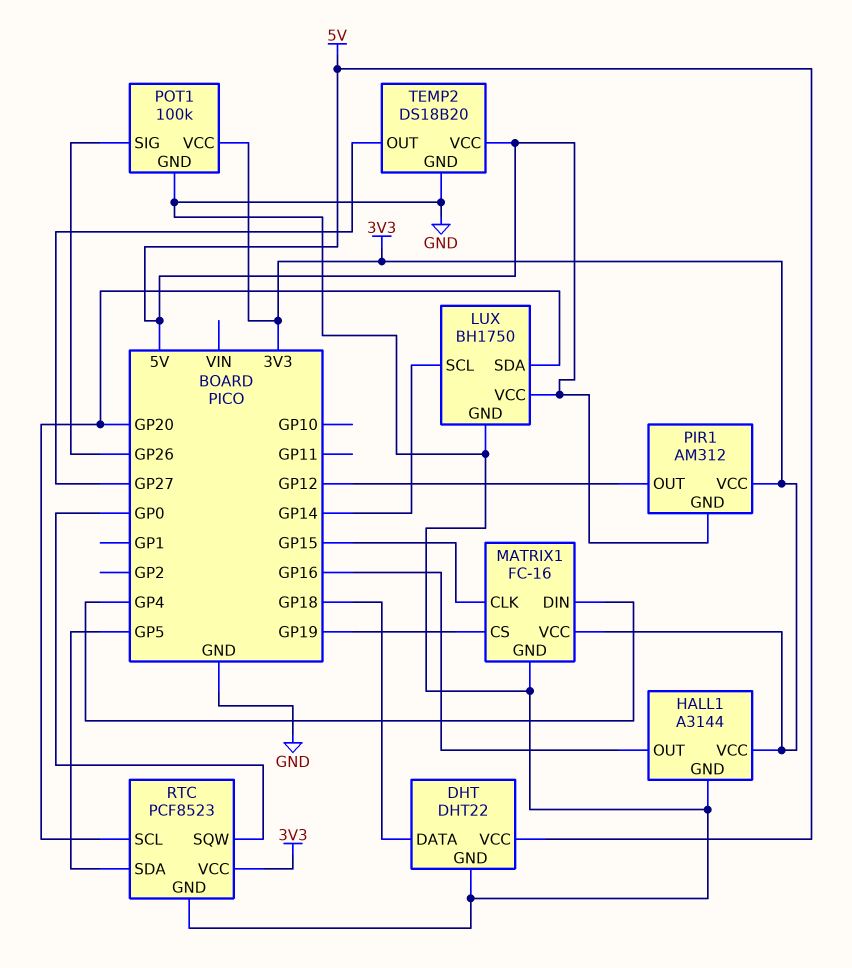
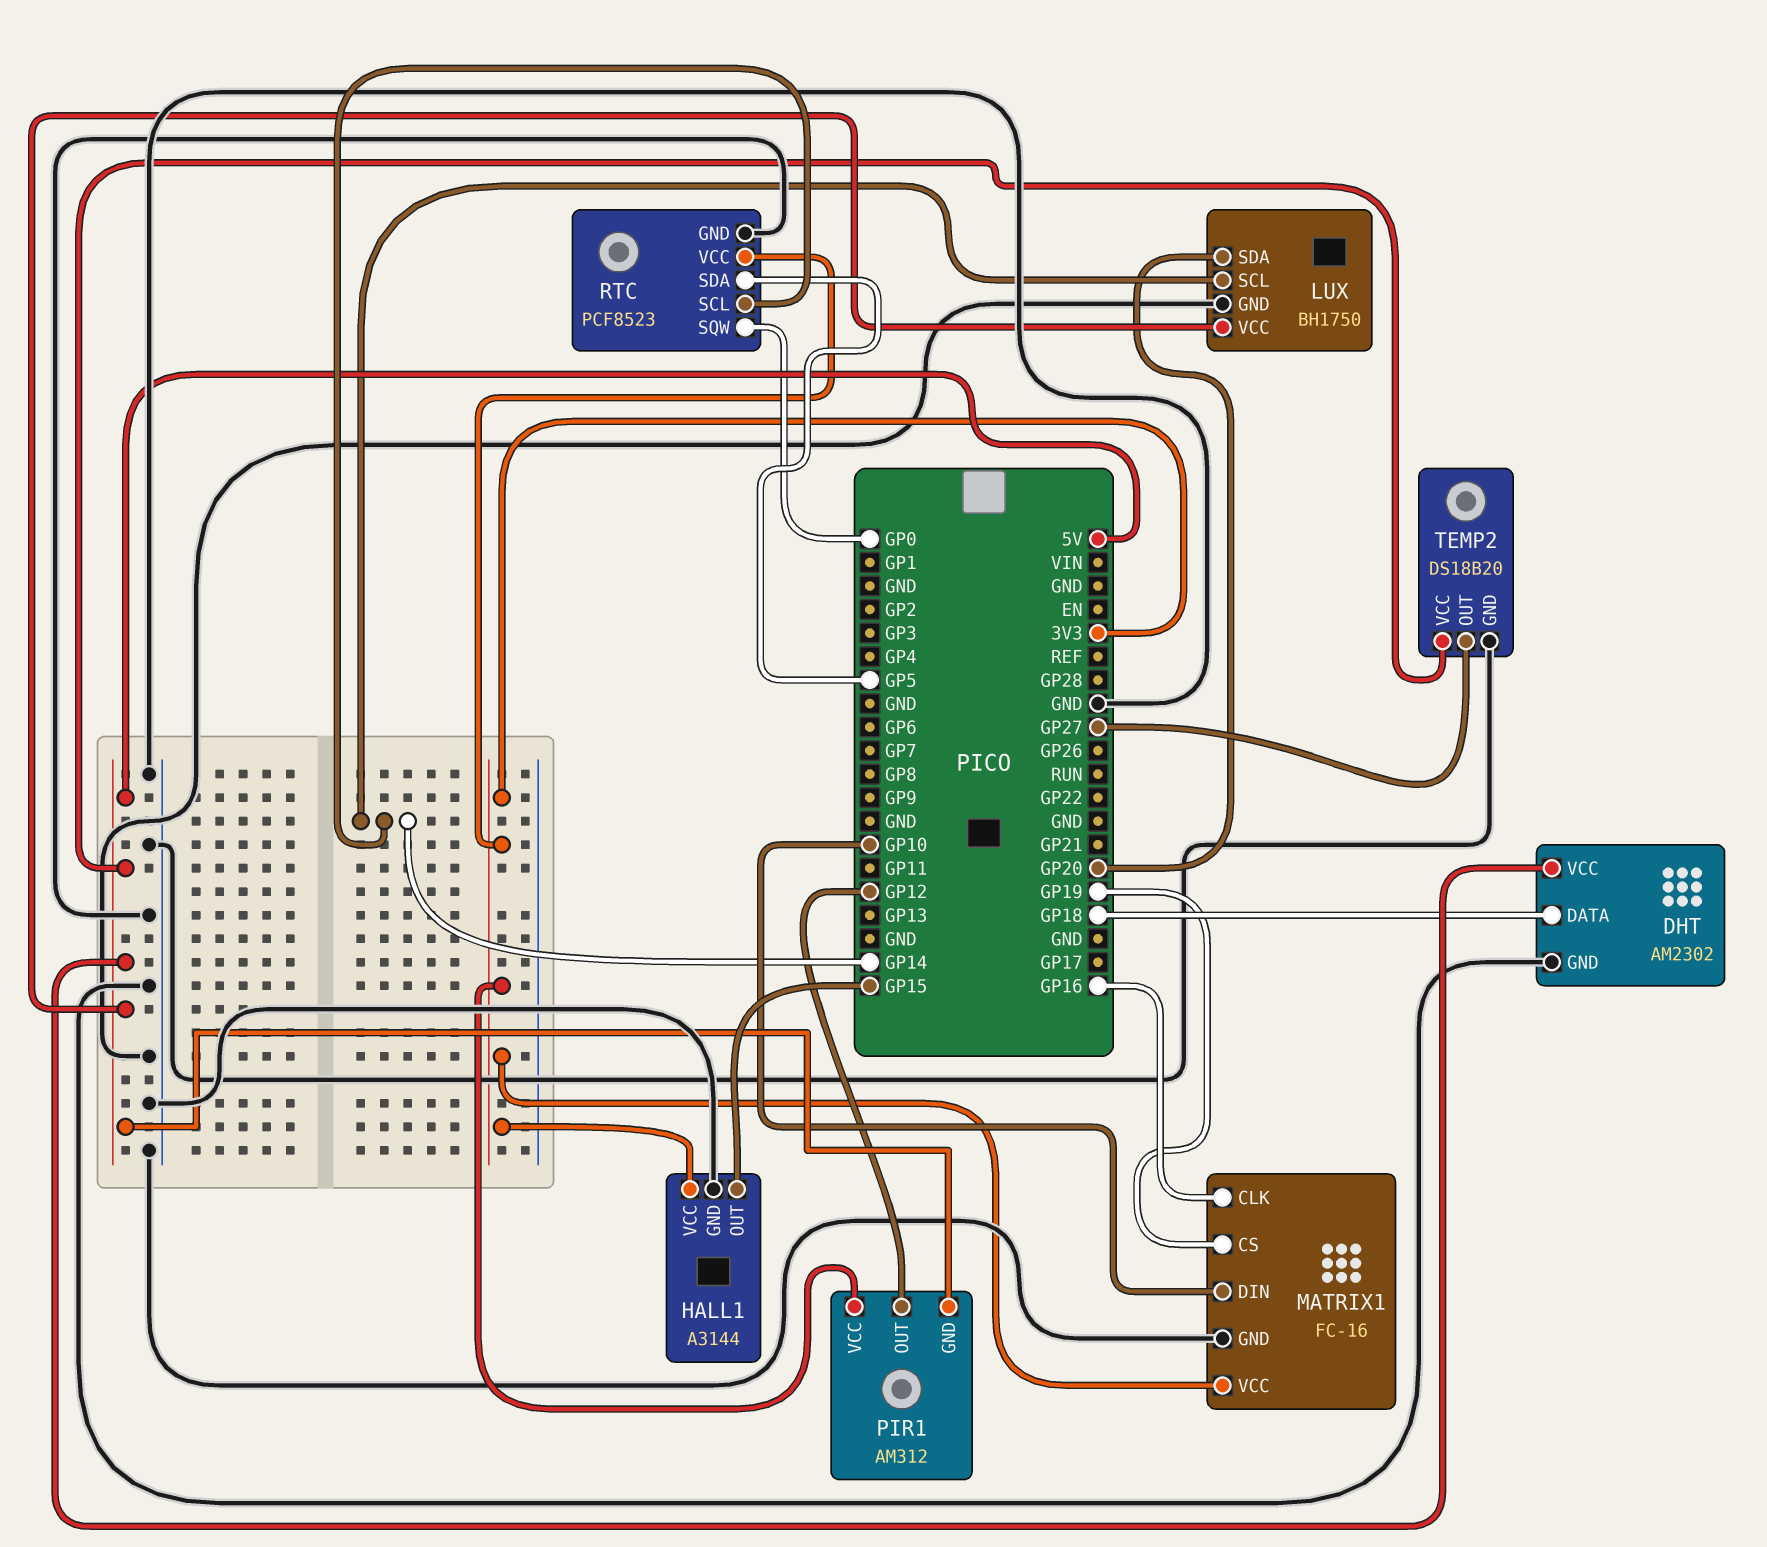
DHT: DHT22 -> AM2302
HALL1 pin OUT: GP16 -> GP15
MATRIX1 pin CLK: GP15 -> GP16
MATRIX1 pin DIN: GP4 -> GP10
POT1: 100k -> none
POT1 pin GND: GND -> none
POT1 pin SIG: GP26 -> none
POT1 pin VCC: 3V3 -> none
RTC pin SCL: GP20 -> GP14

